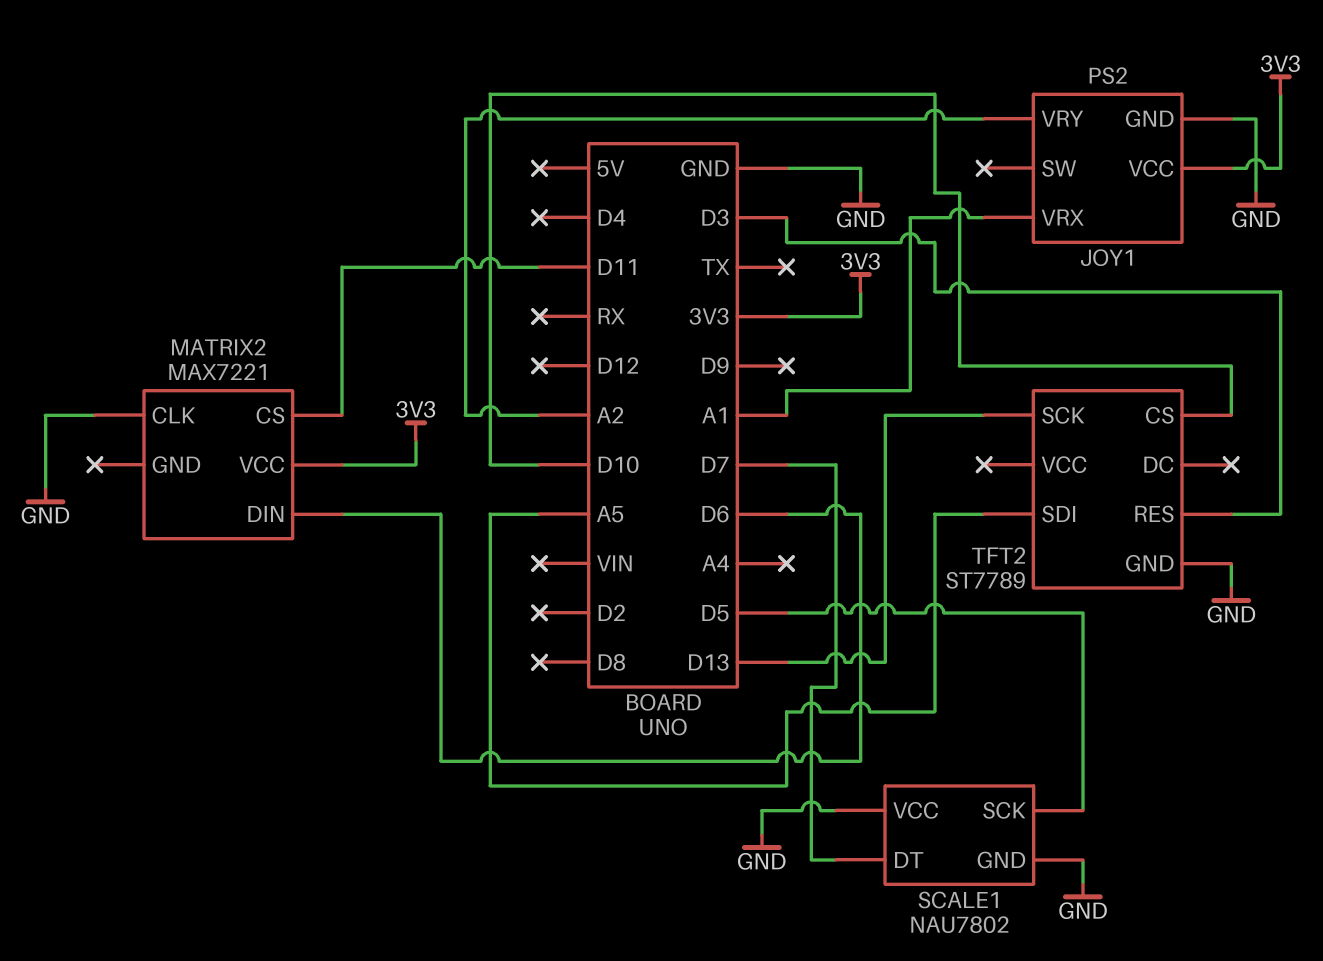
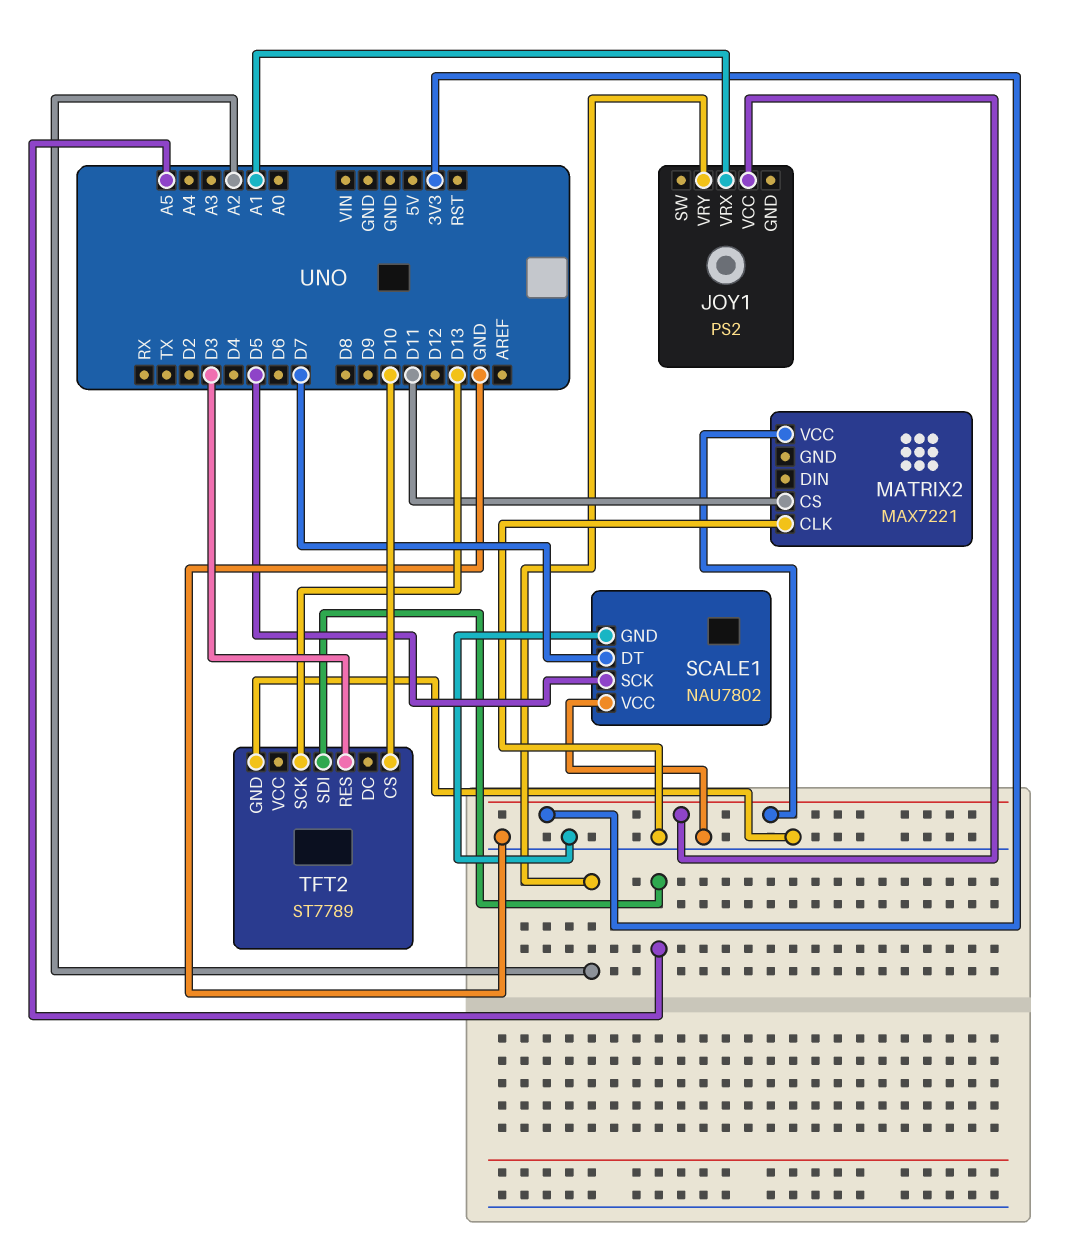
JOY1 pin GND: GND -> none
MATRIX2 pin DIN: D6 -> none

